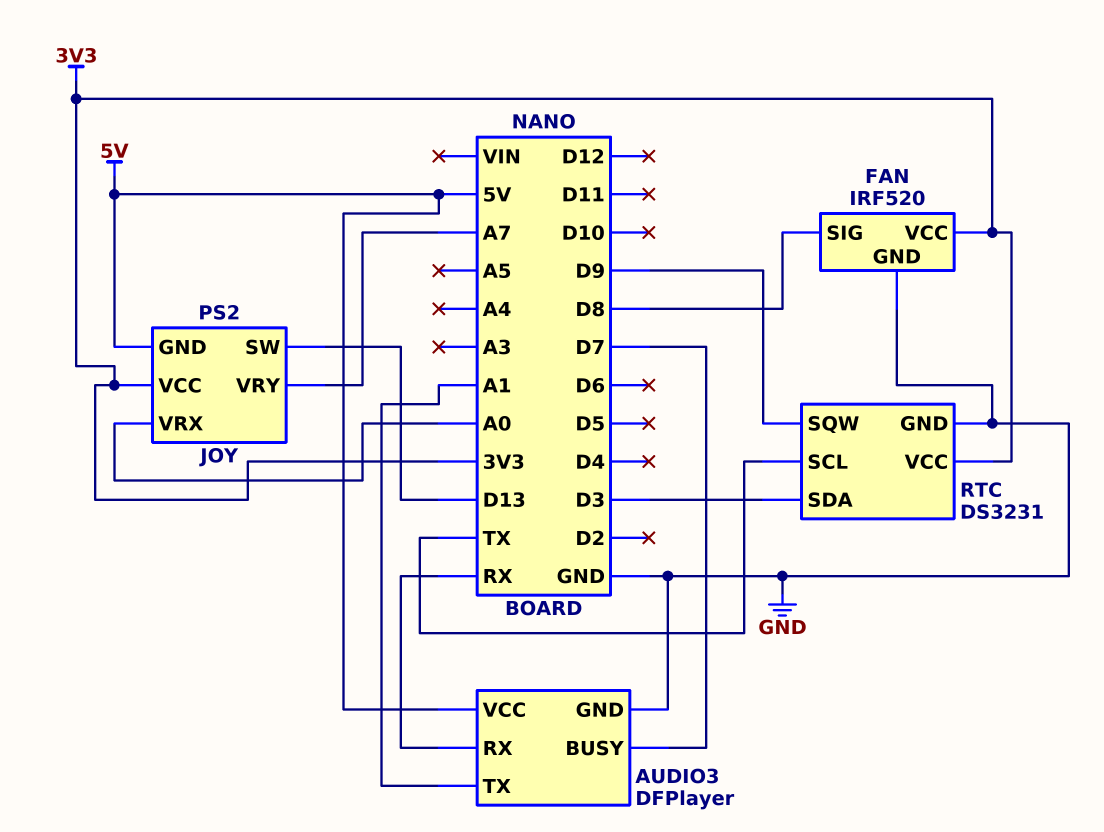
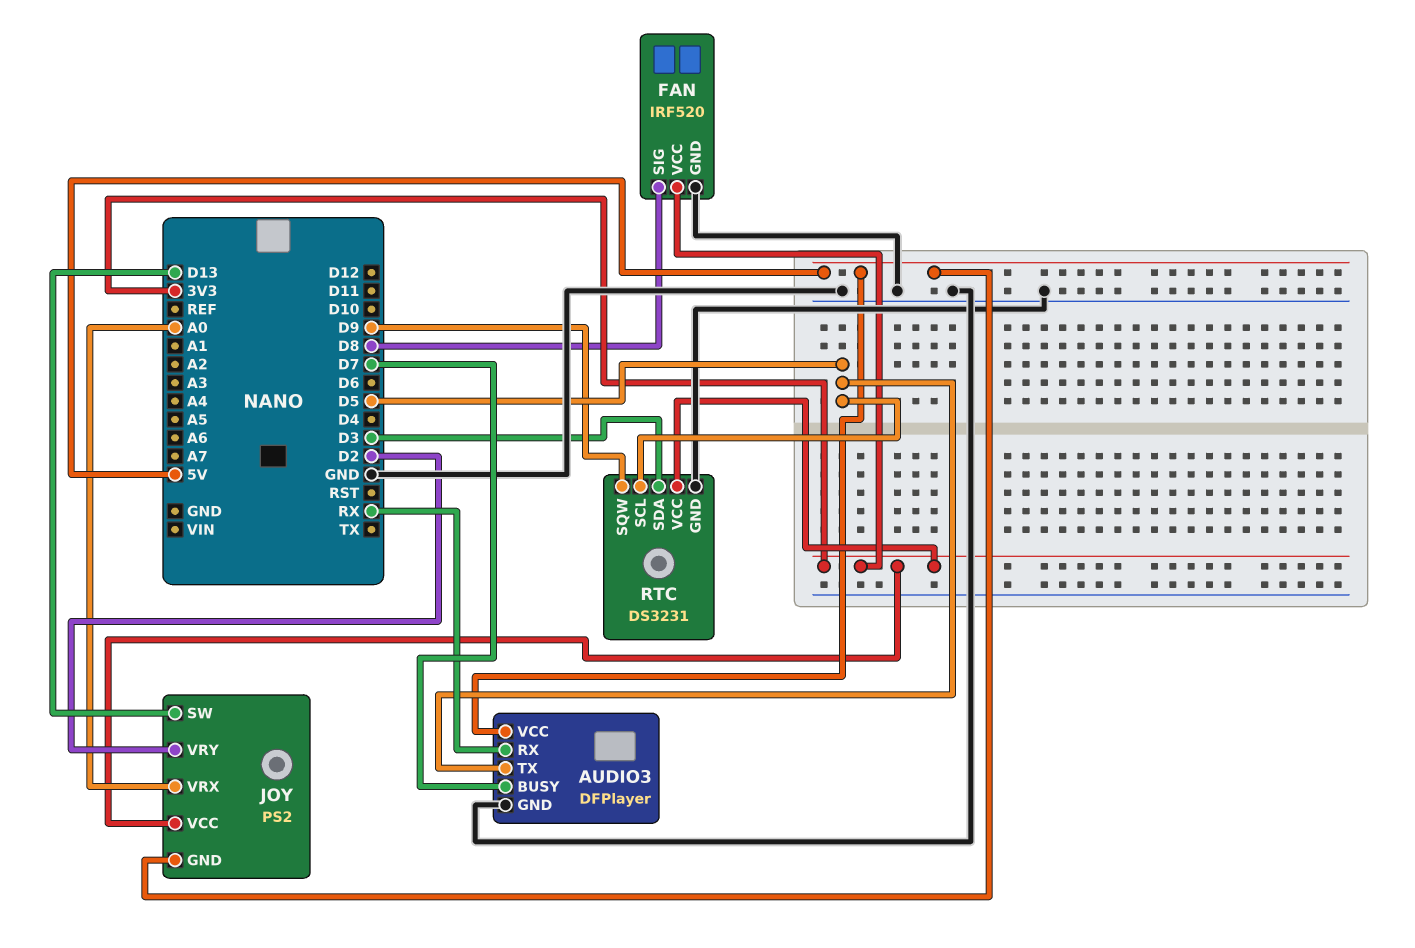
AUDIO3 pin TX: A1 -> D5
JOY pin VRY: A7 -> D2
RTC pin SCL: TX -> D5

